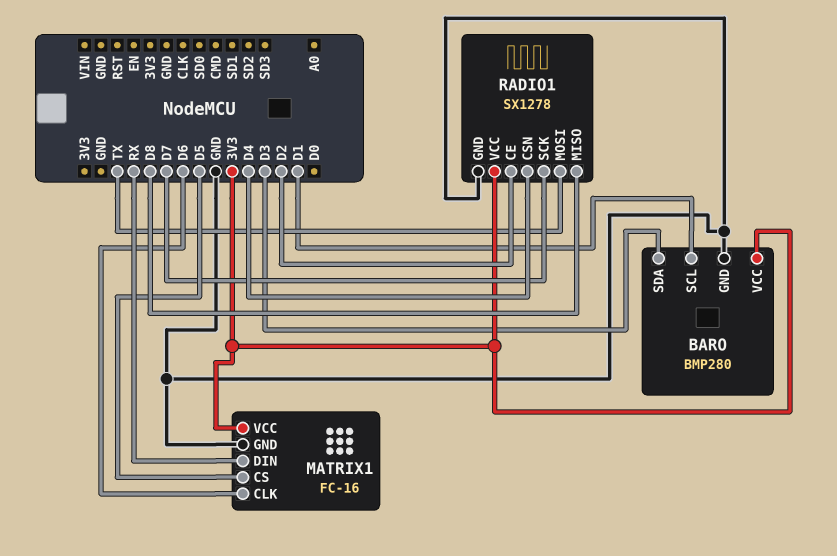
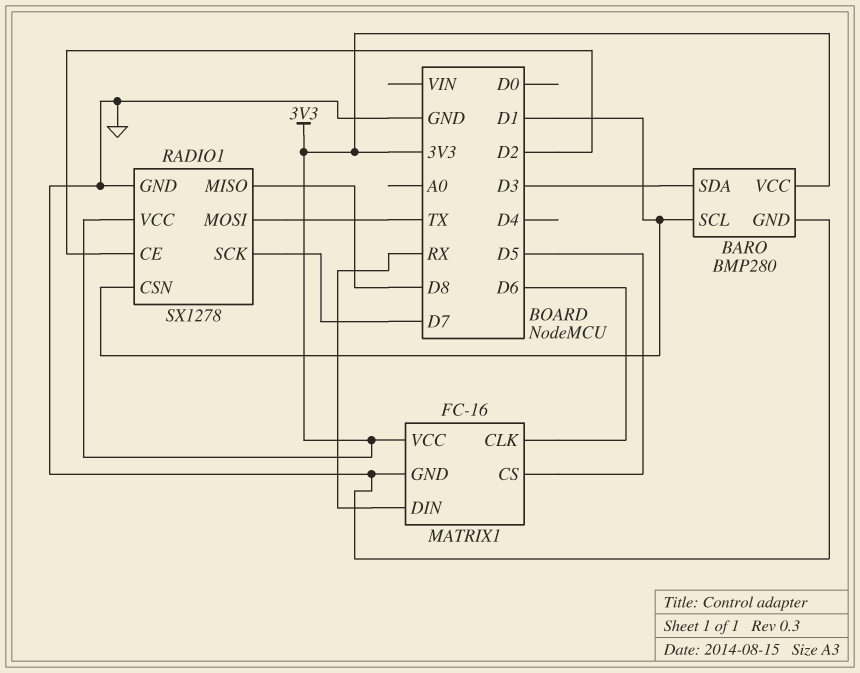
RADIO1 pin CSN: D4 -> D1

